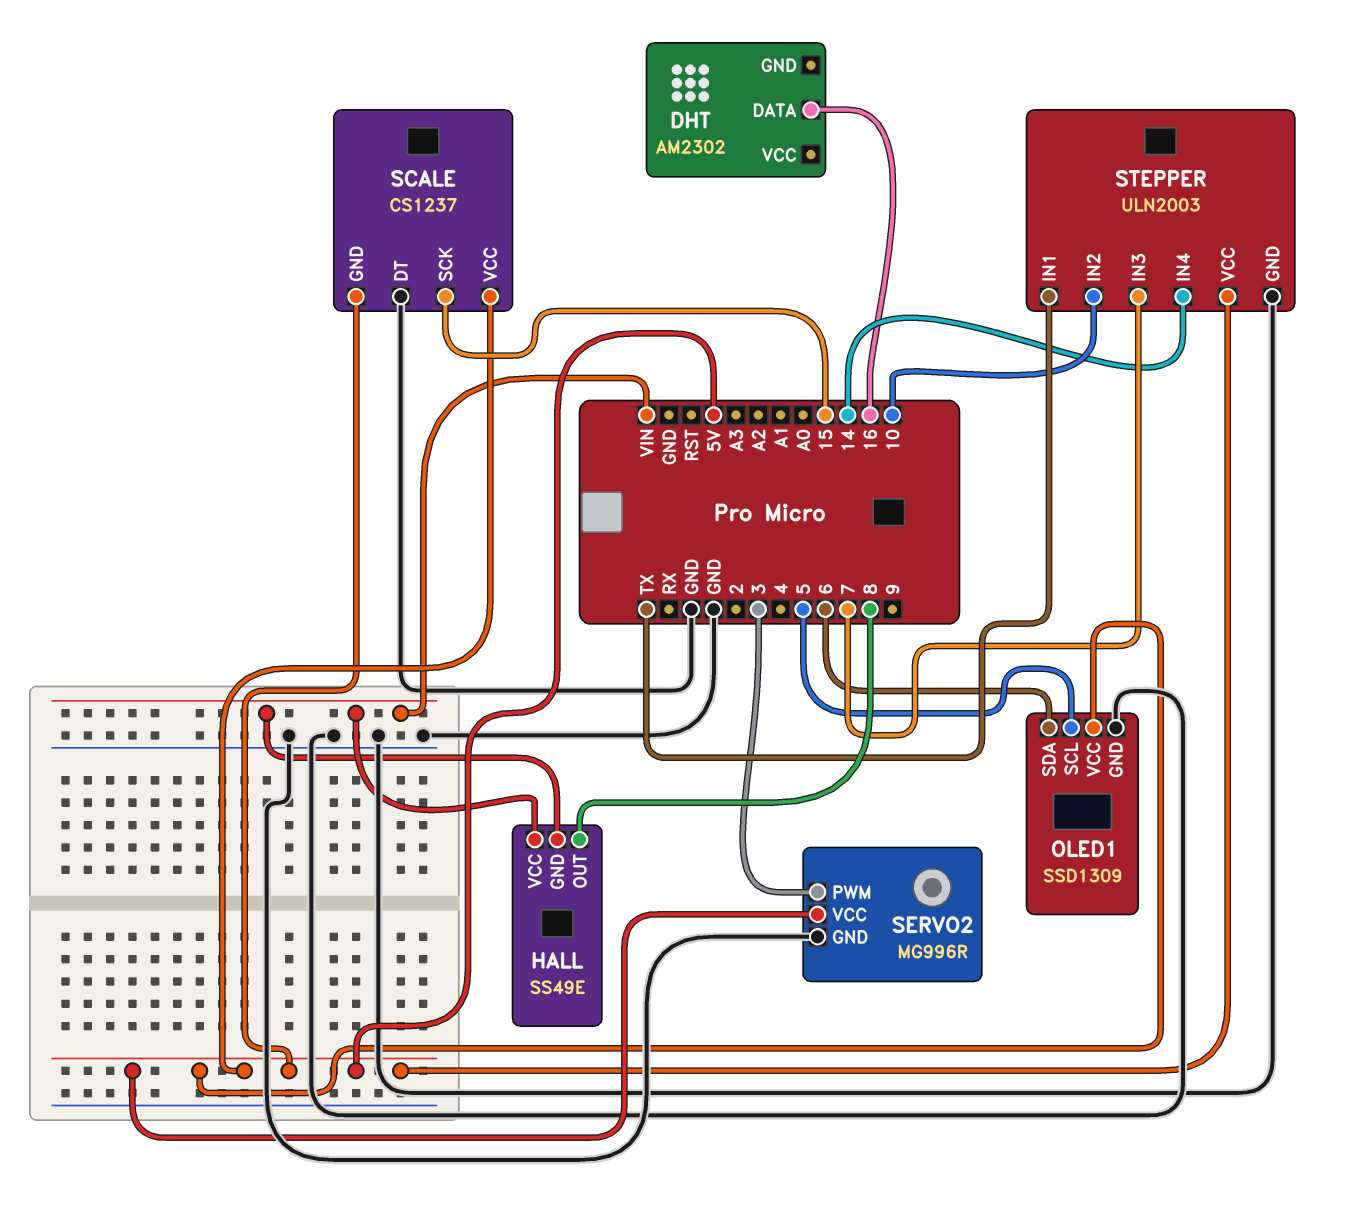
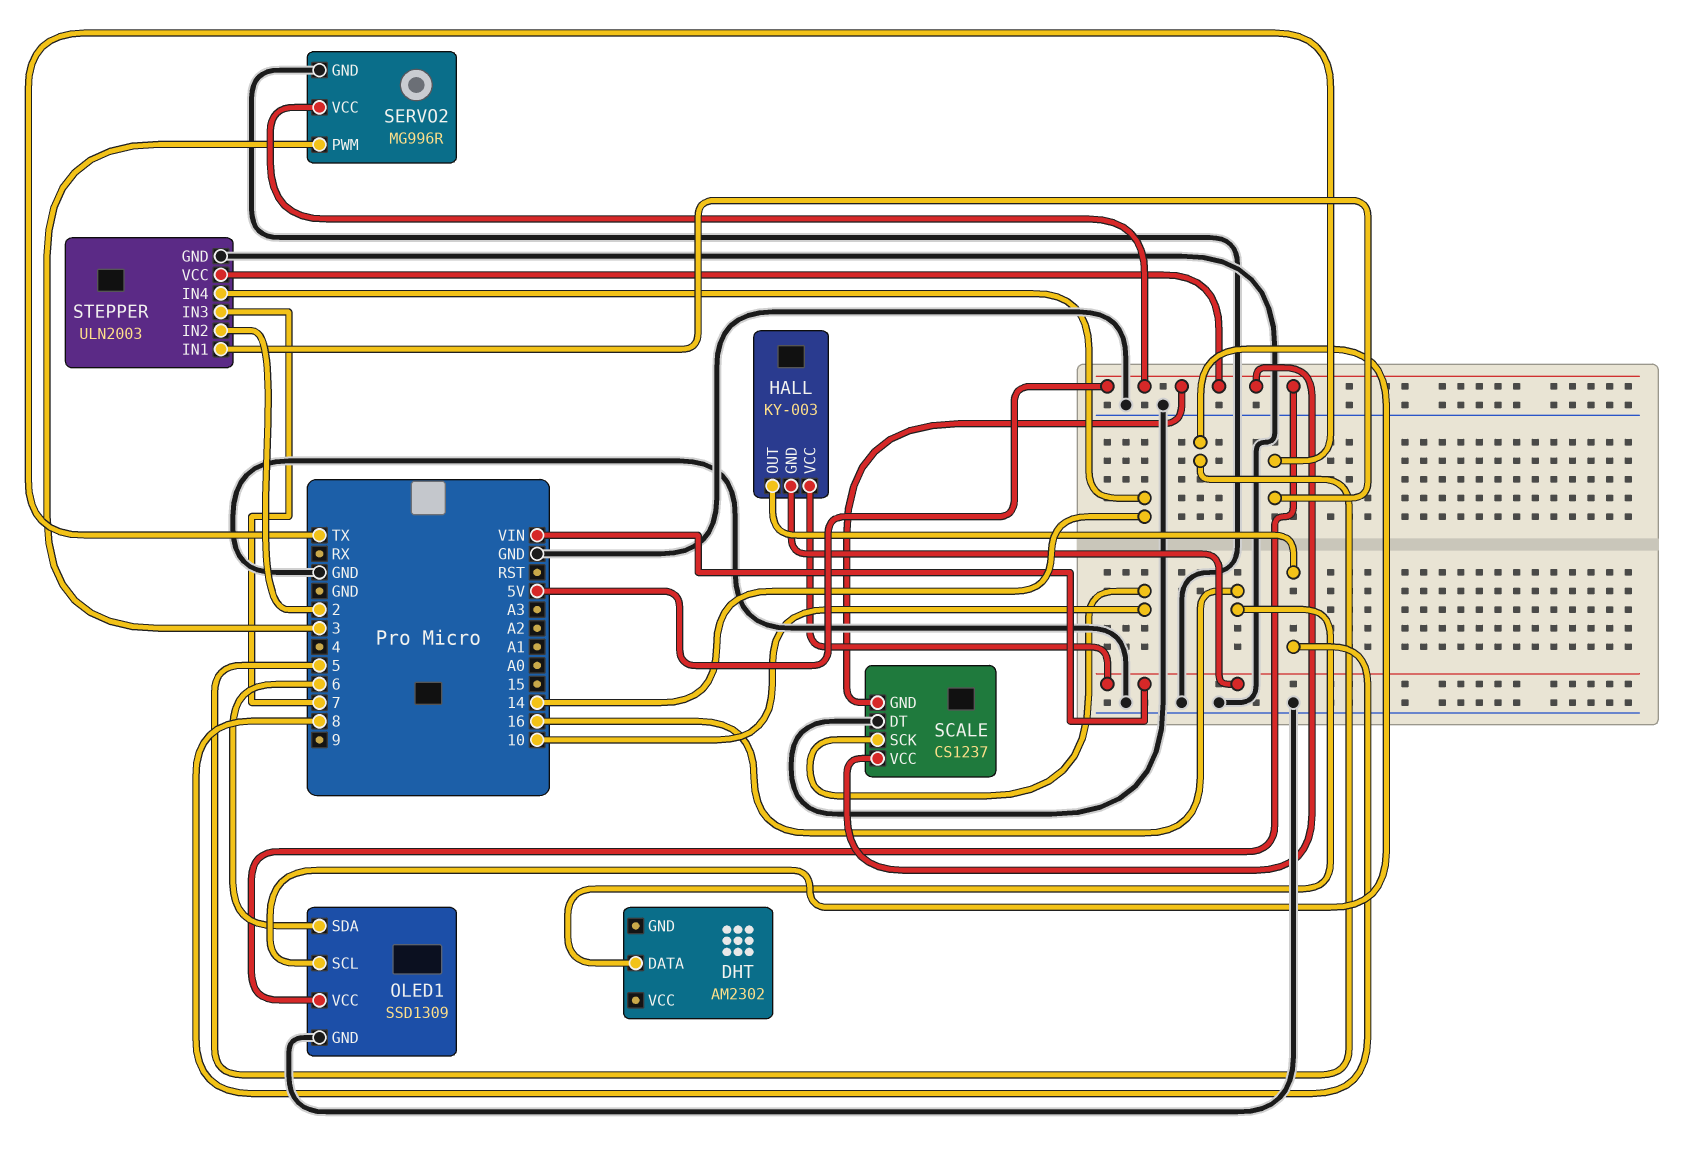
HALL: SS49E -> KY-003
SCALE pin SCK: 15 -> 10
STEPPER pin IN2: 10 -> 2

